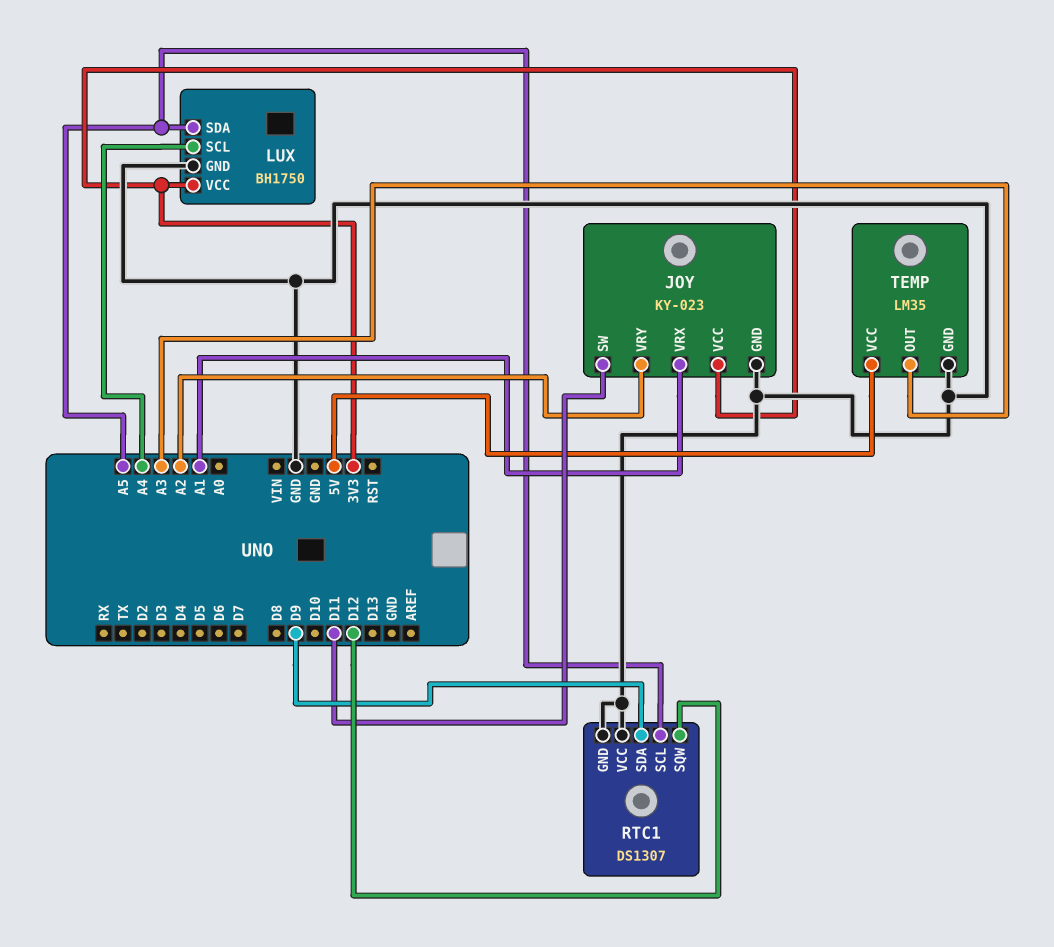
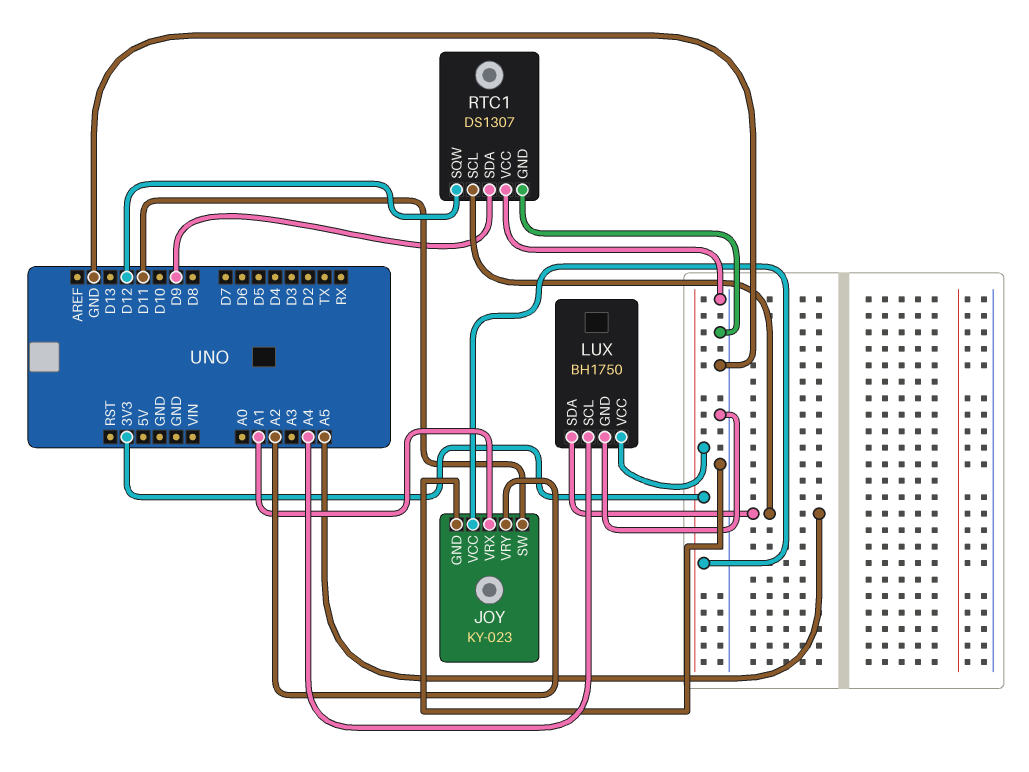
TEMP: LM35 -> none
TEMP pin GND: GND -> none
TEMP pin OUT: A3 -> none
TEMP pin VCC: 5V -> none

